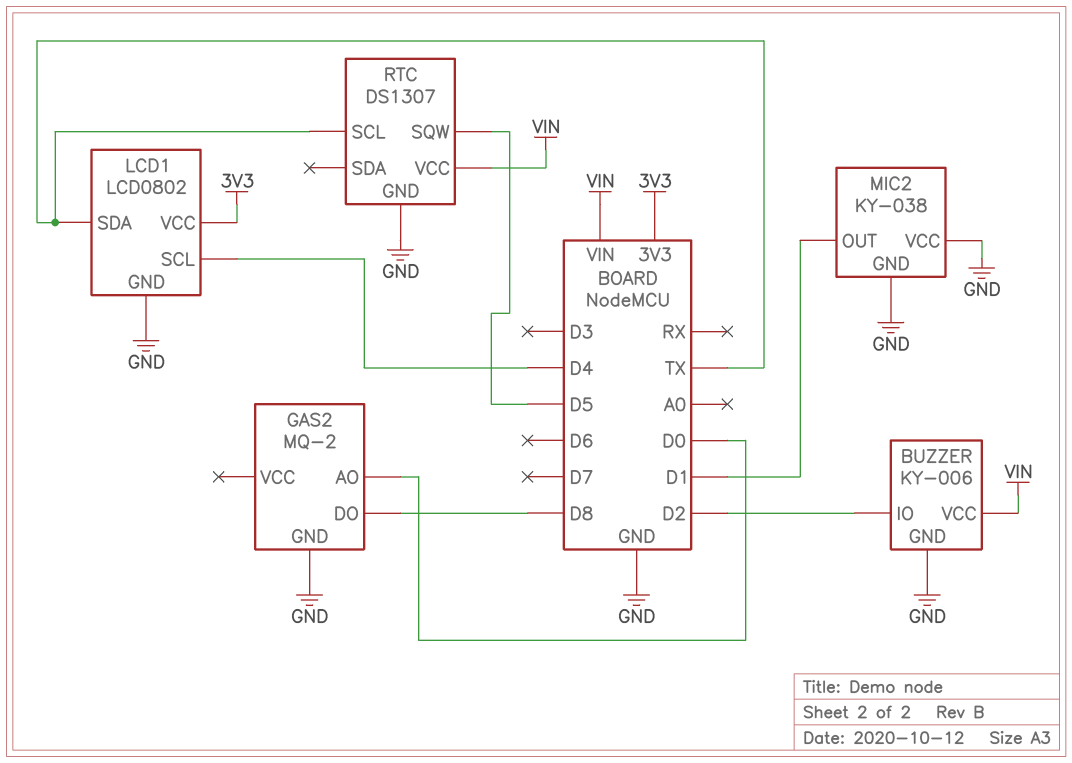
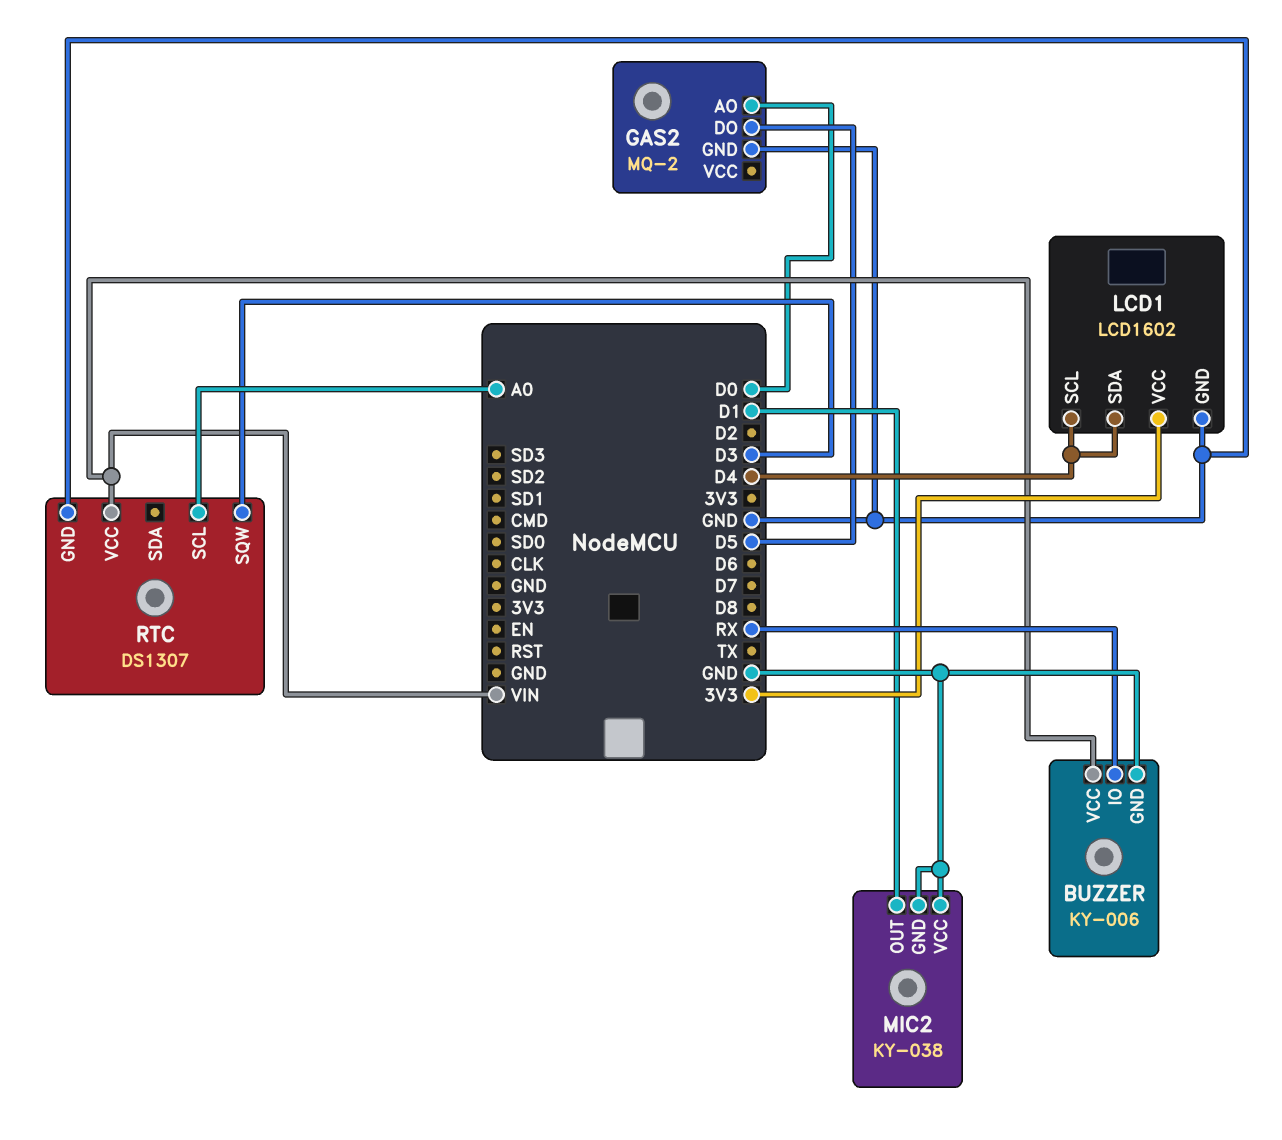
BUZZER pin IO: D2 -> RX
GAS2 pin DO: D8 -> D5
LCD1: LCD0802 -> LCD1602
LCD1 pin SDA: TX -> D4
RTC pin SCL: TX -> A0
RTC pin SQW: D5 -> D3

